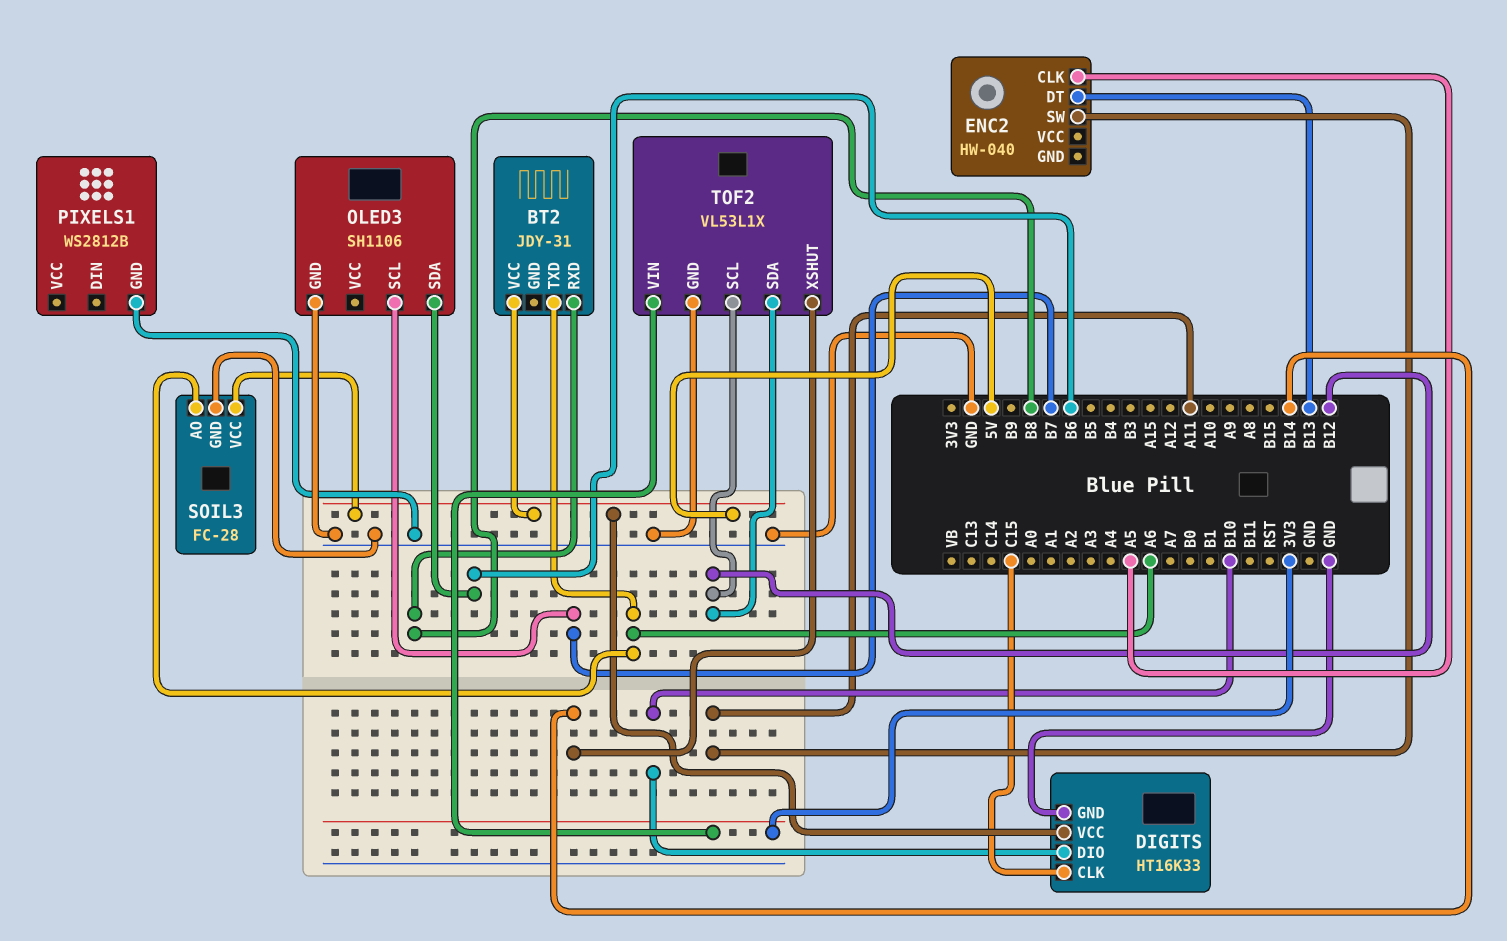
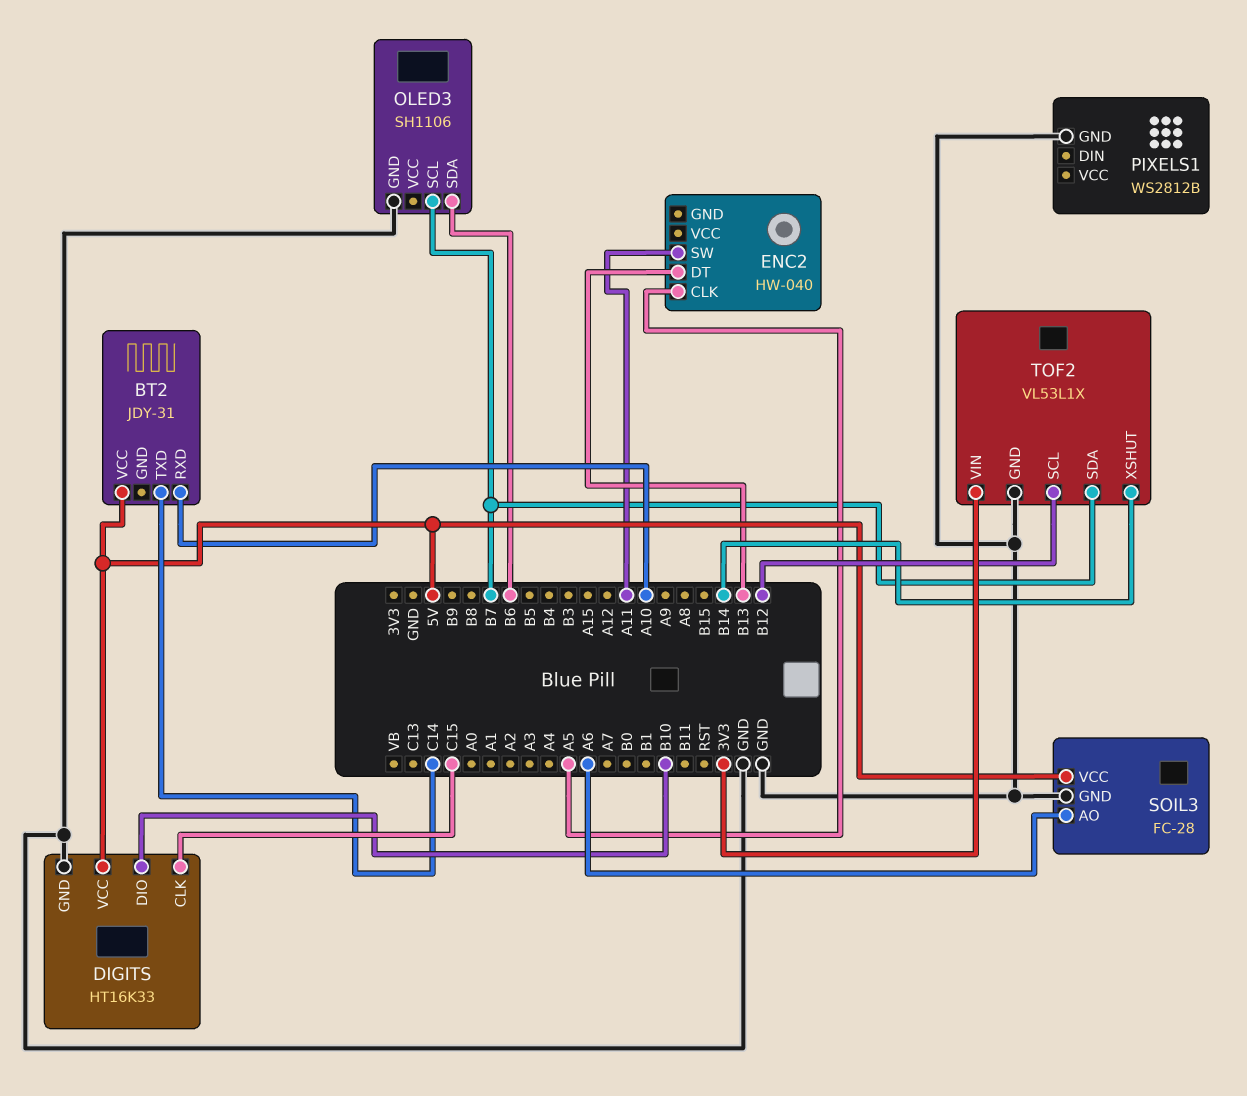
BT2 pin RXD: B8 -> A10
BT2 pin TXD: A6 -> C14
TOF2 pin SDA: B12 -> B7

